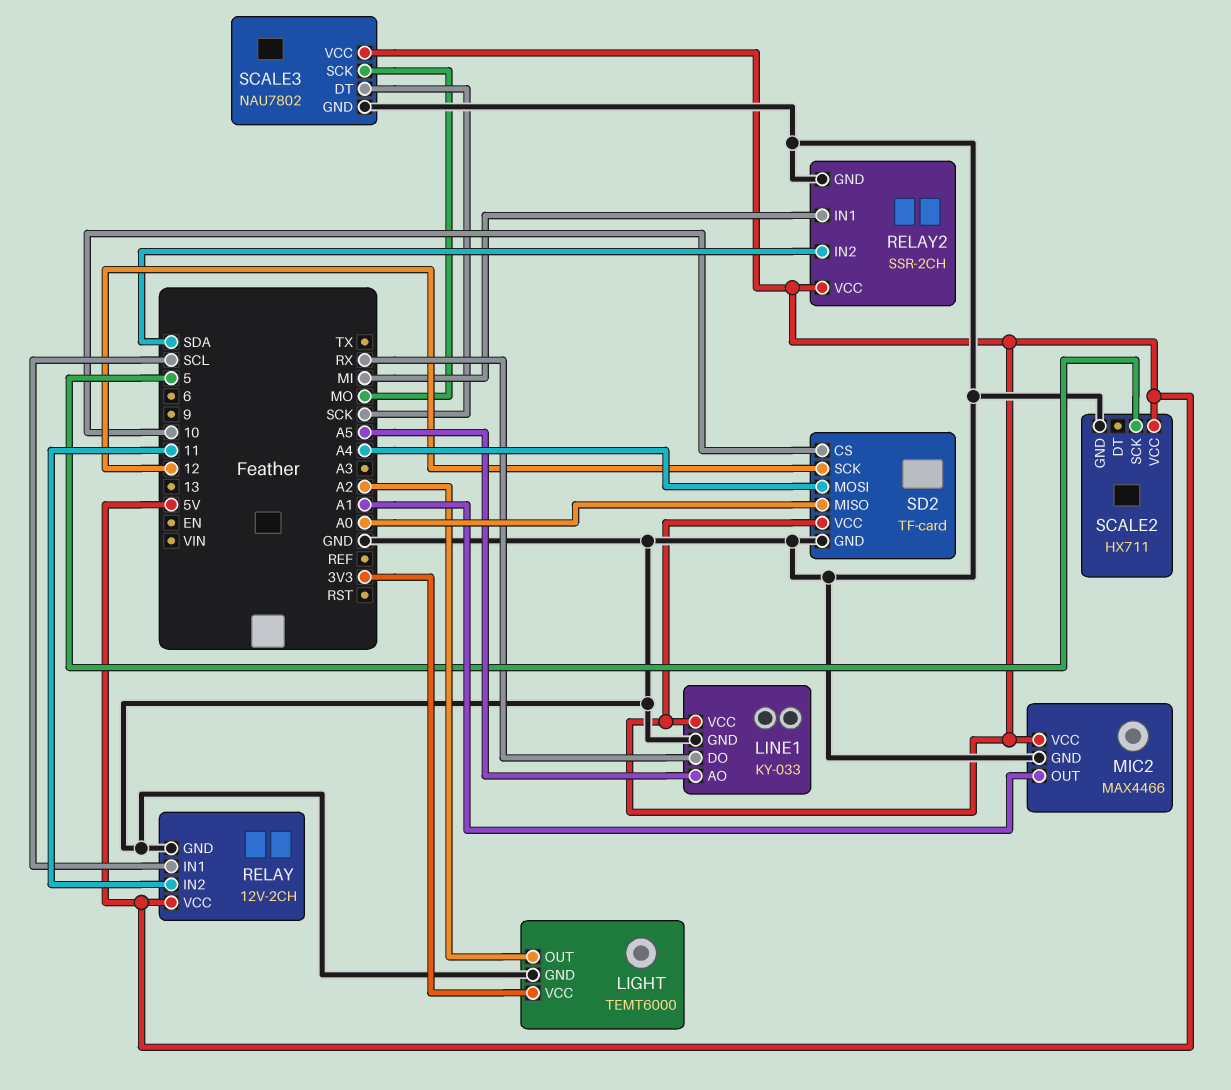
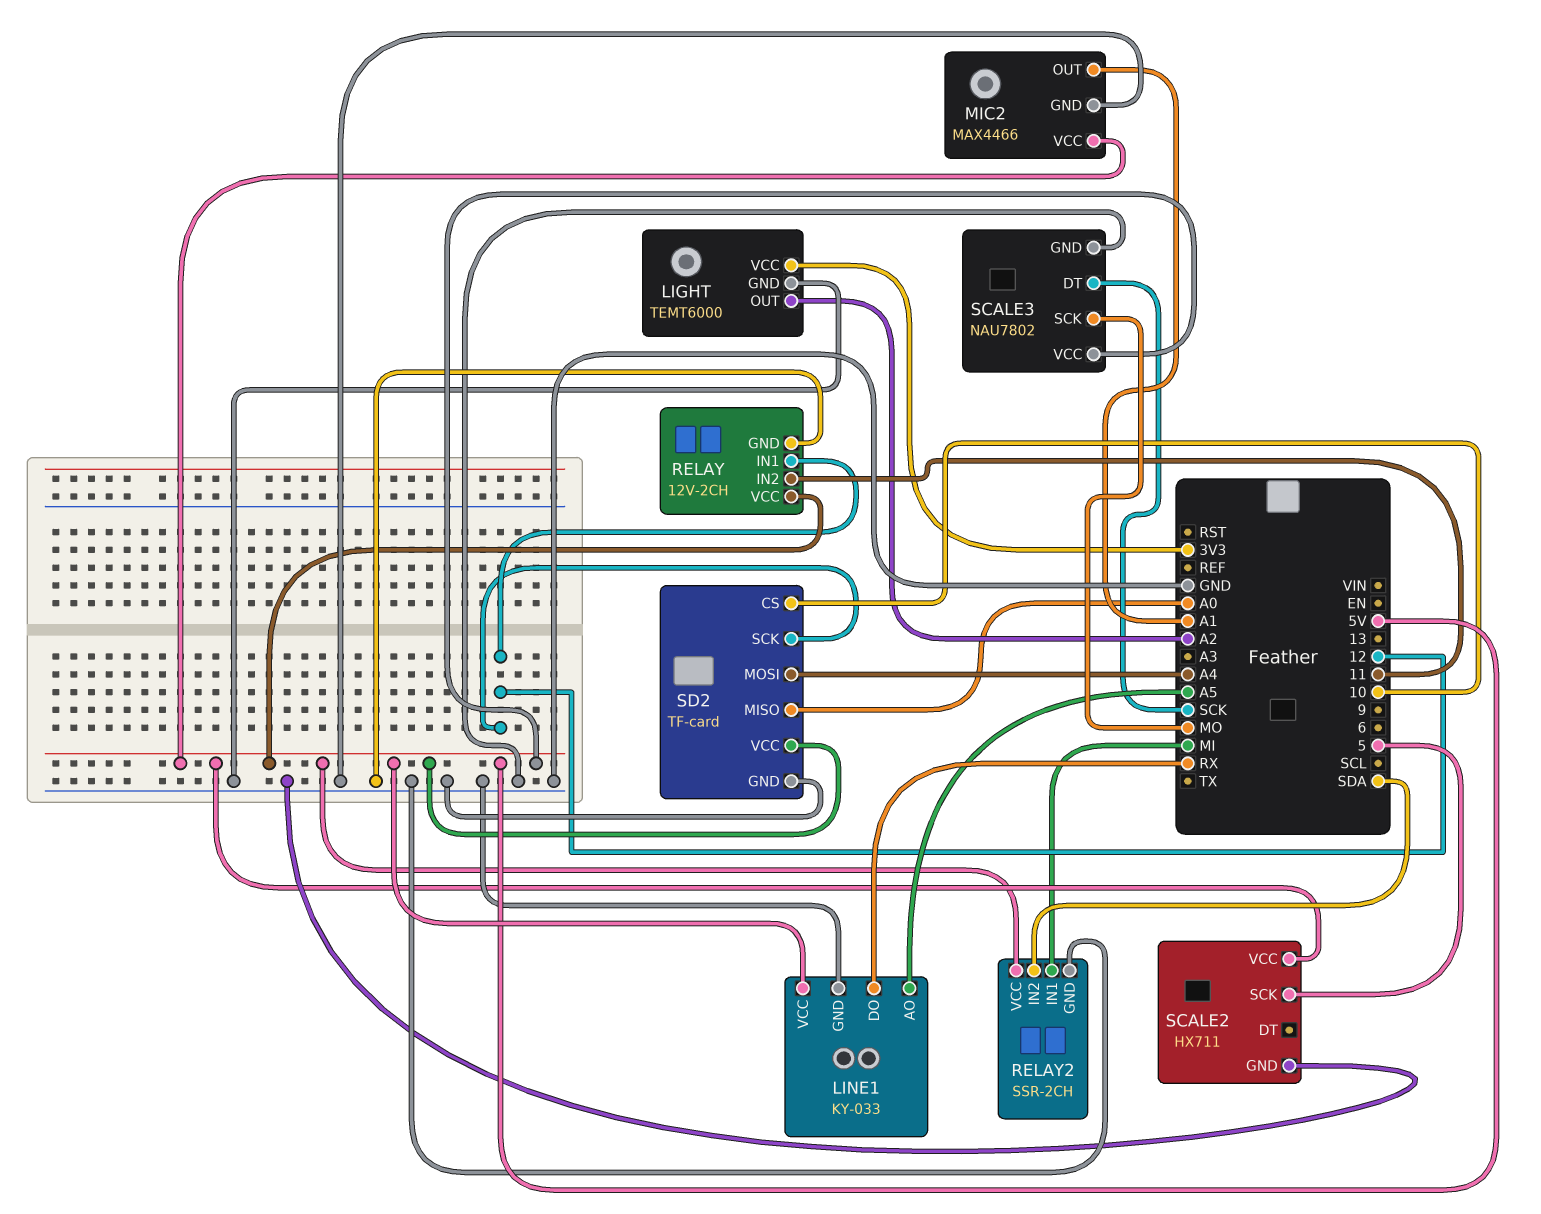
RELAY pin IN1: SCL -> 12

